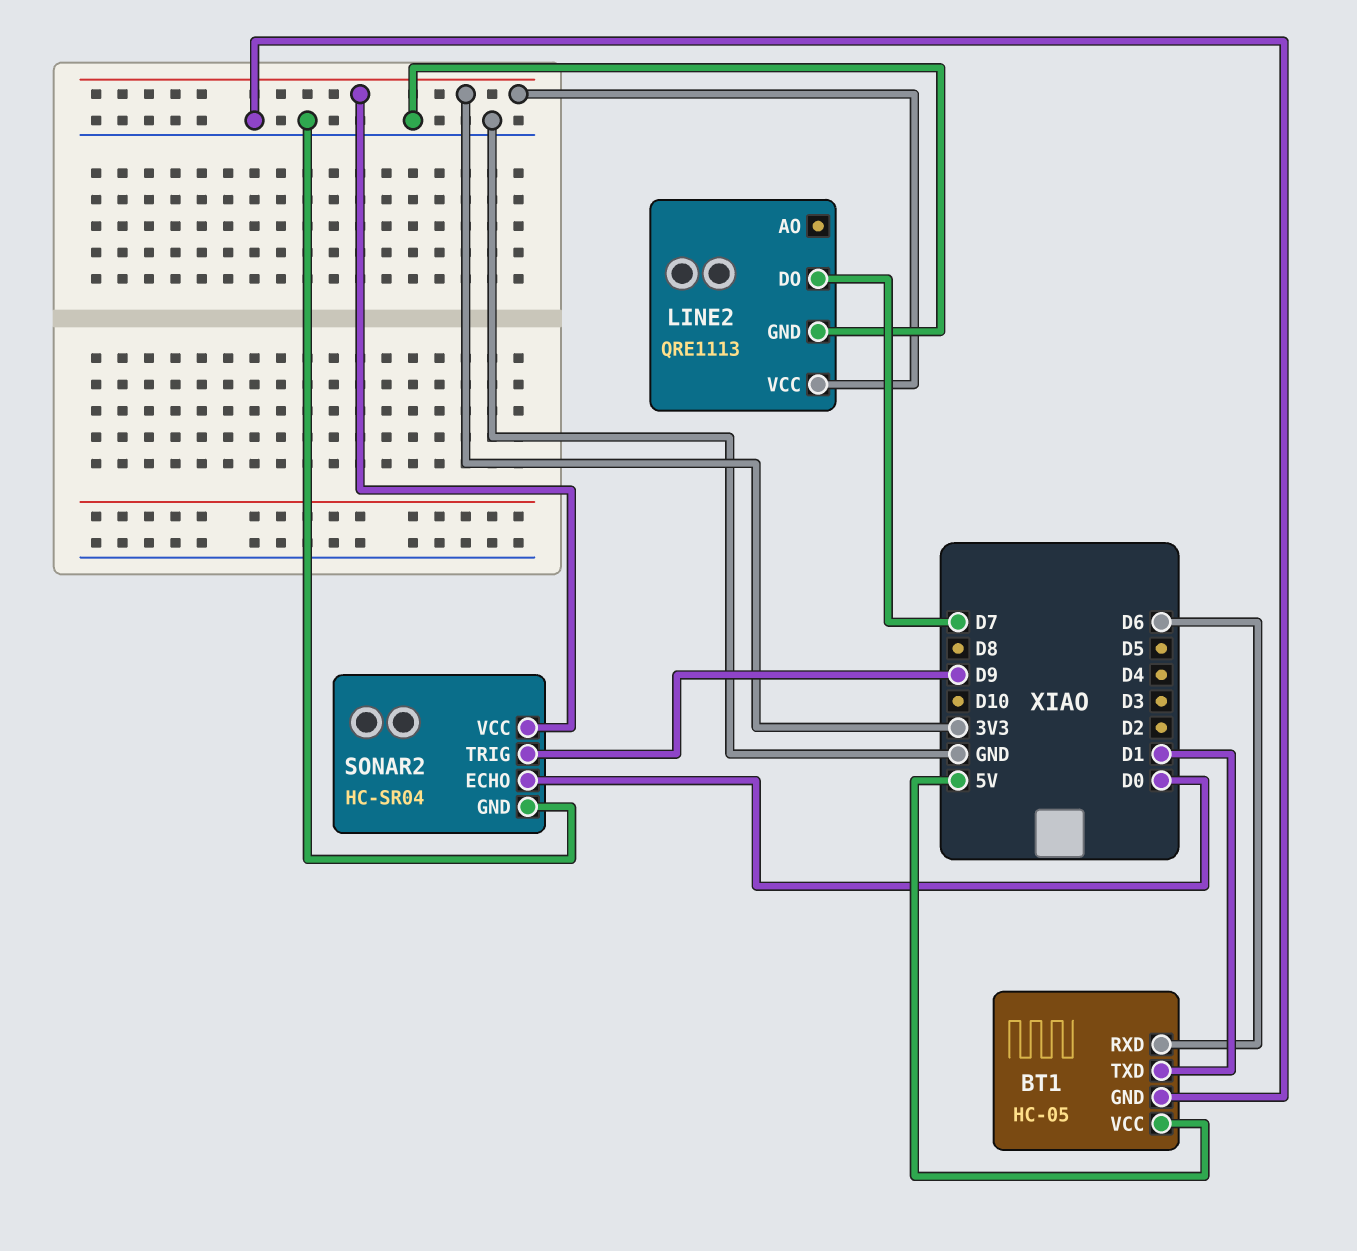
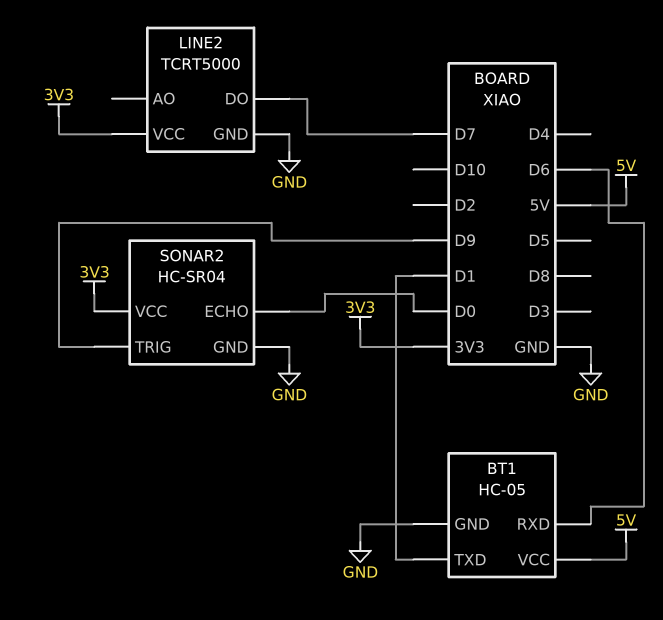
LINE2: QRE1113 -> TCRT5000

